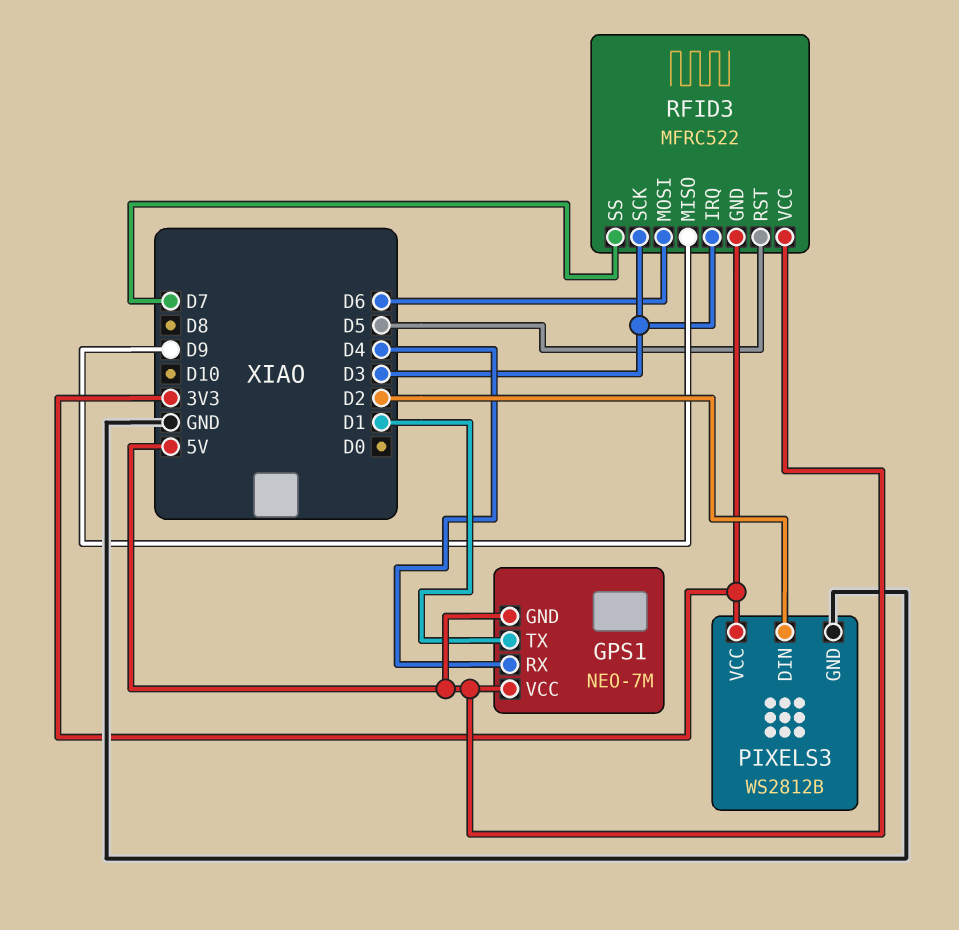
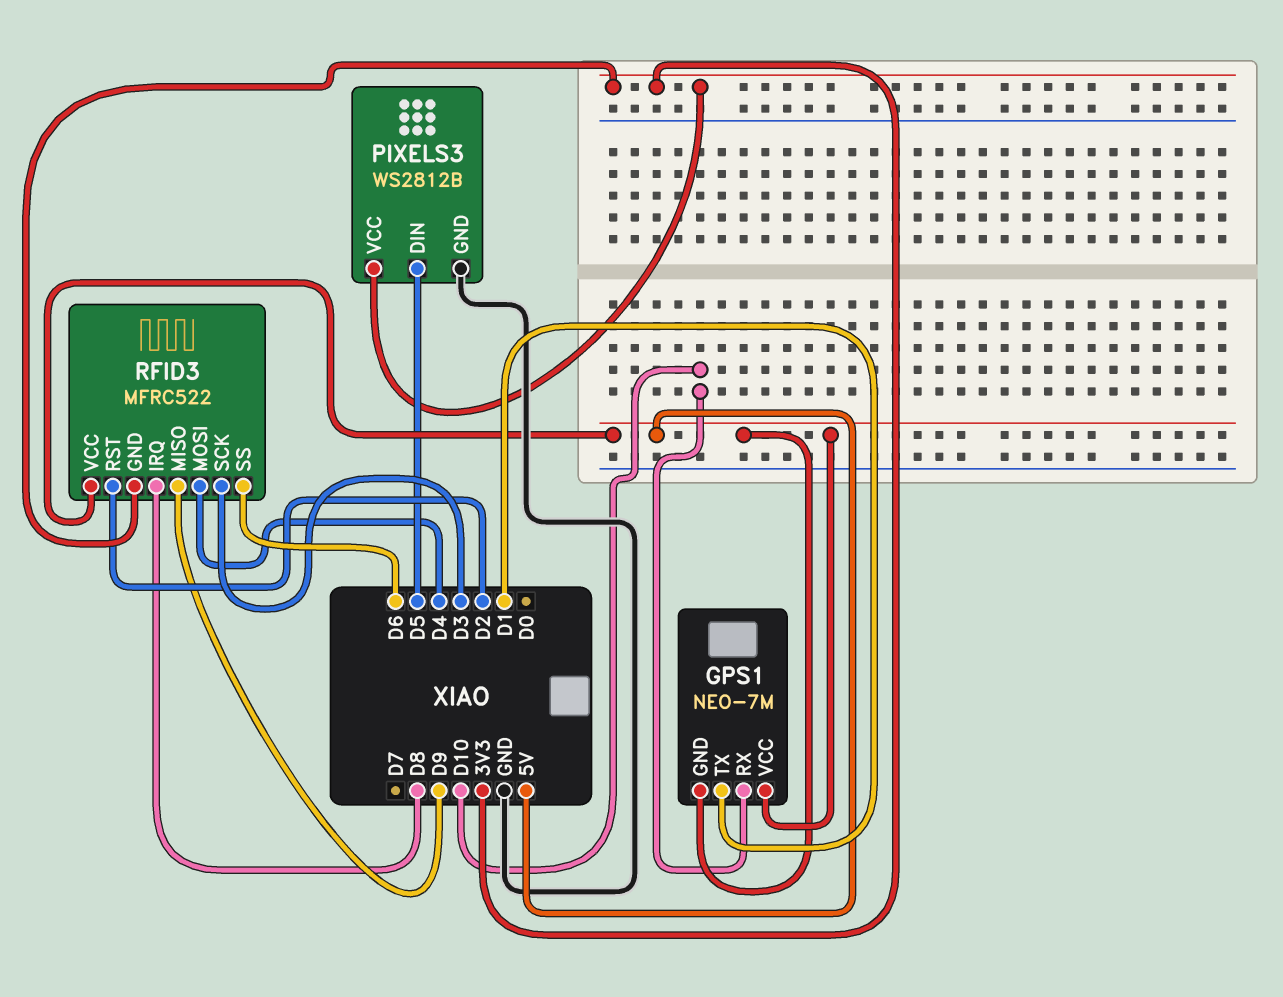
GPS1 pin RX: D4 -> D10
PIXELS3 pin DIN: D2 -> D5
RFID3 pin IRQ: D3 -> D8
RFID3 pin MOSI: D6 -> D4
RFID3 pin RST: D5 -> D2
RFID3 pin SS: D7 -> D6

